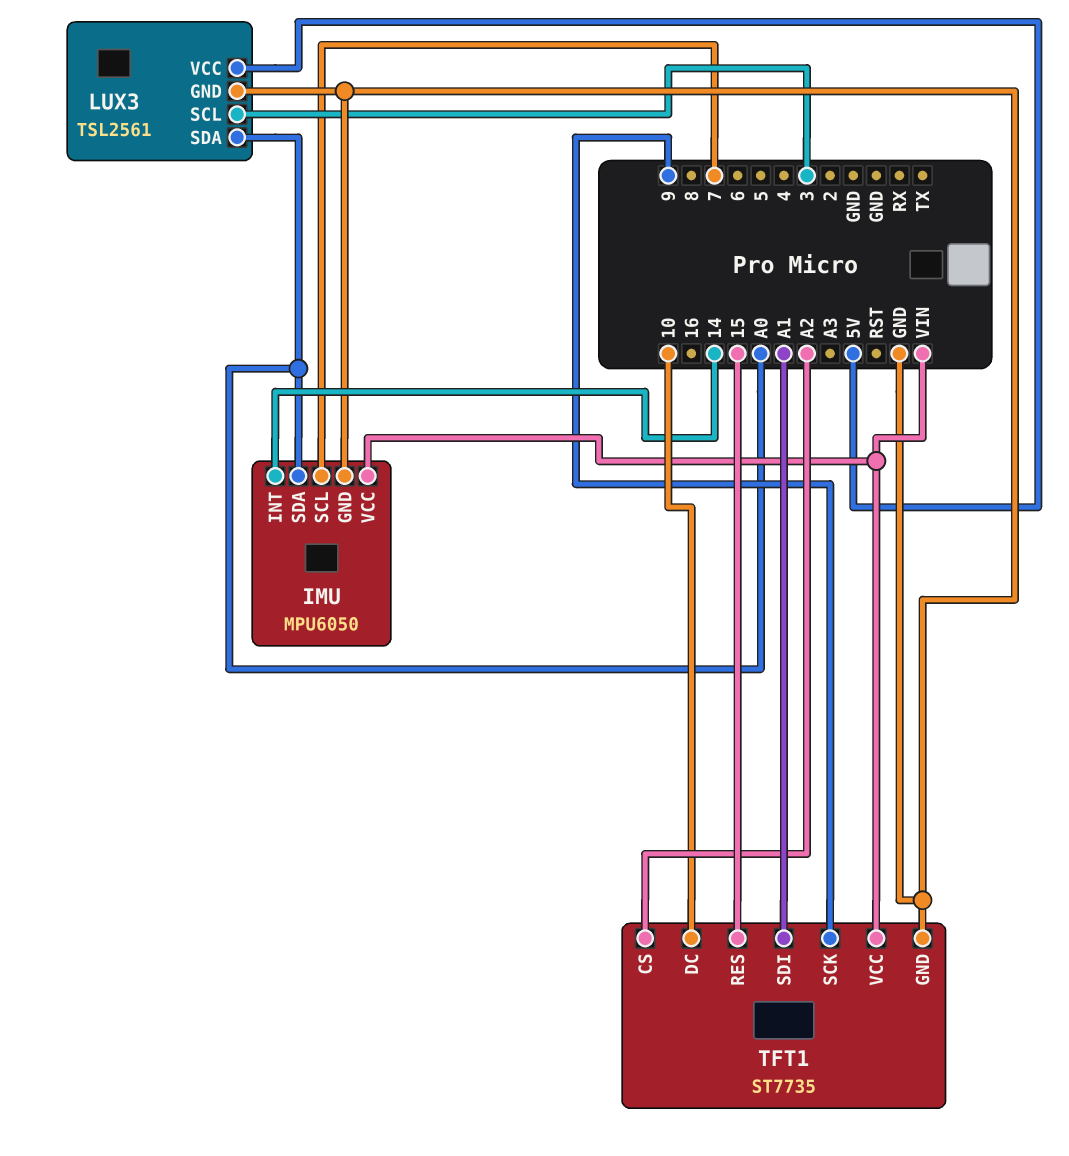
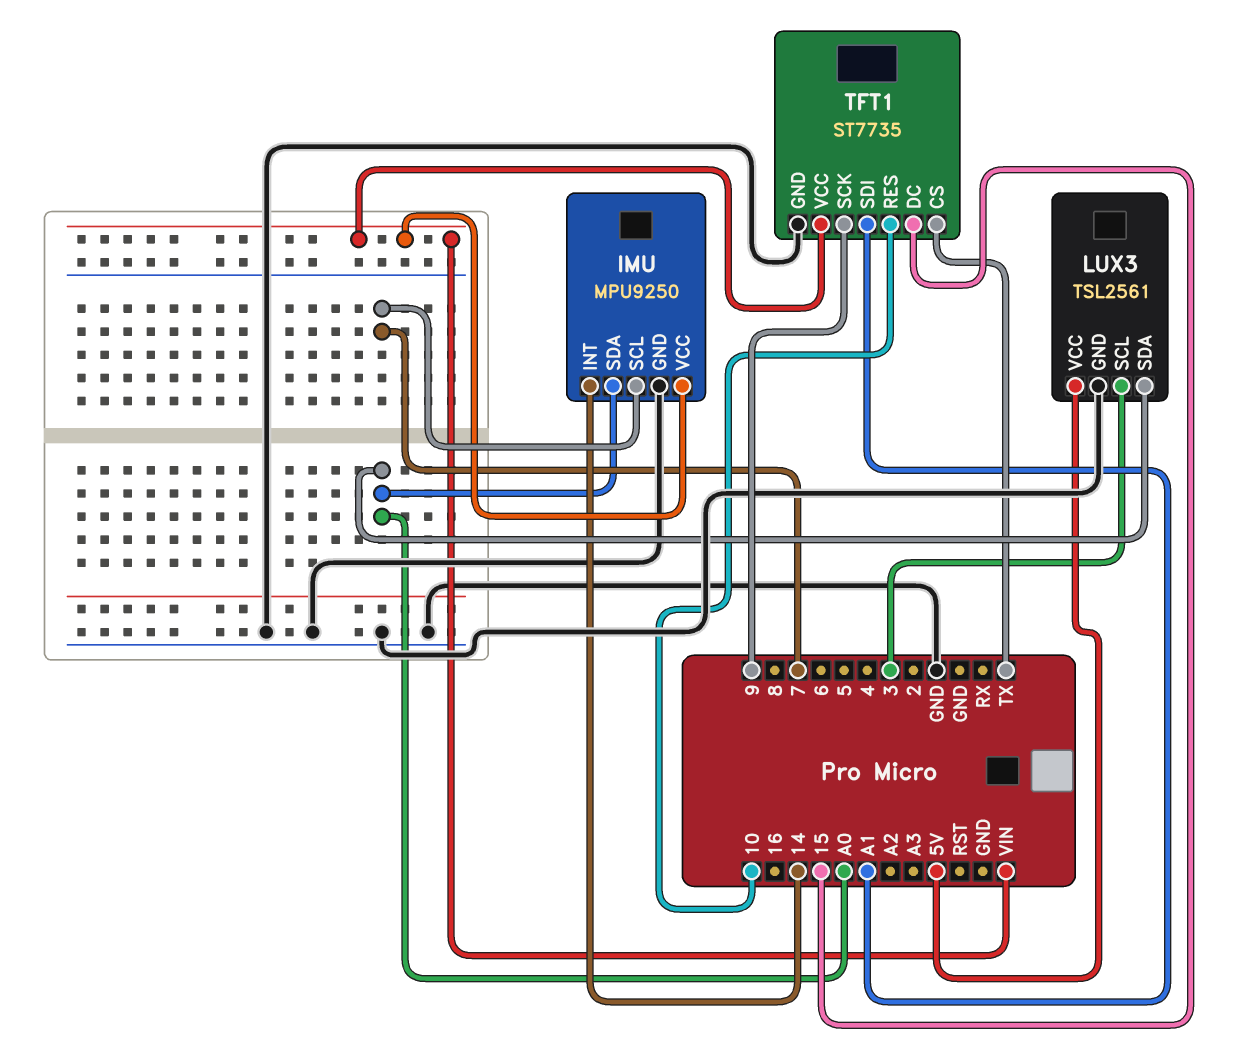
IMU: MPU6050 -> MPU9250
TFT1 pin CS: A2 -> TX
TFT1 pin DC: 10 -> 15
TFT1 pin RES: 15 -> 10

